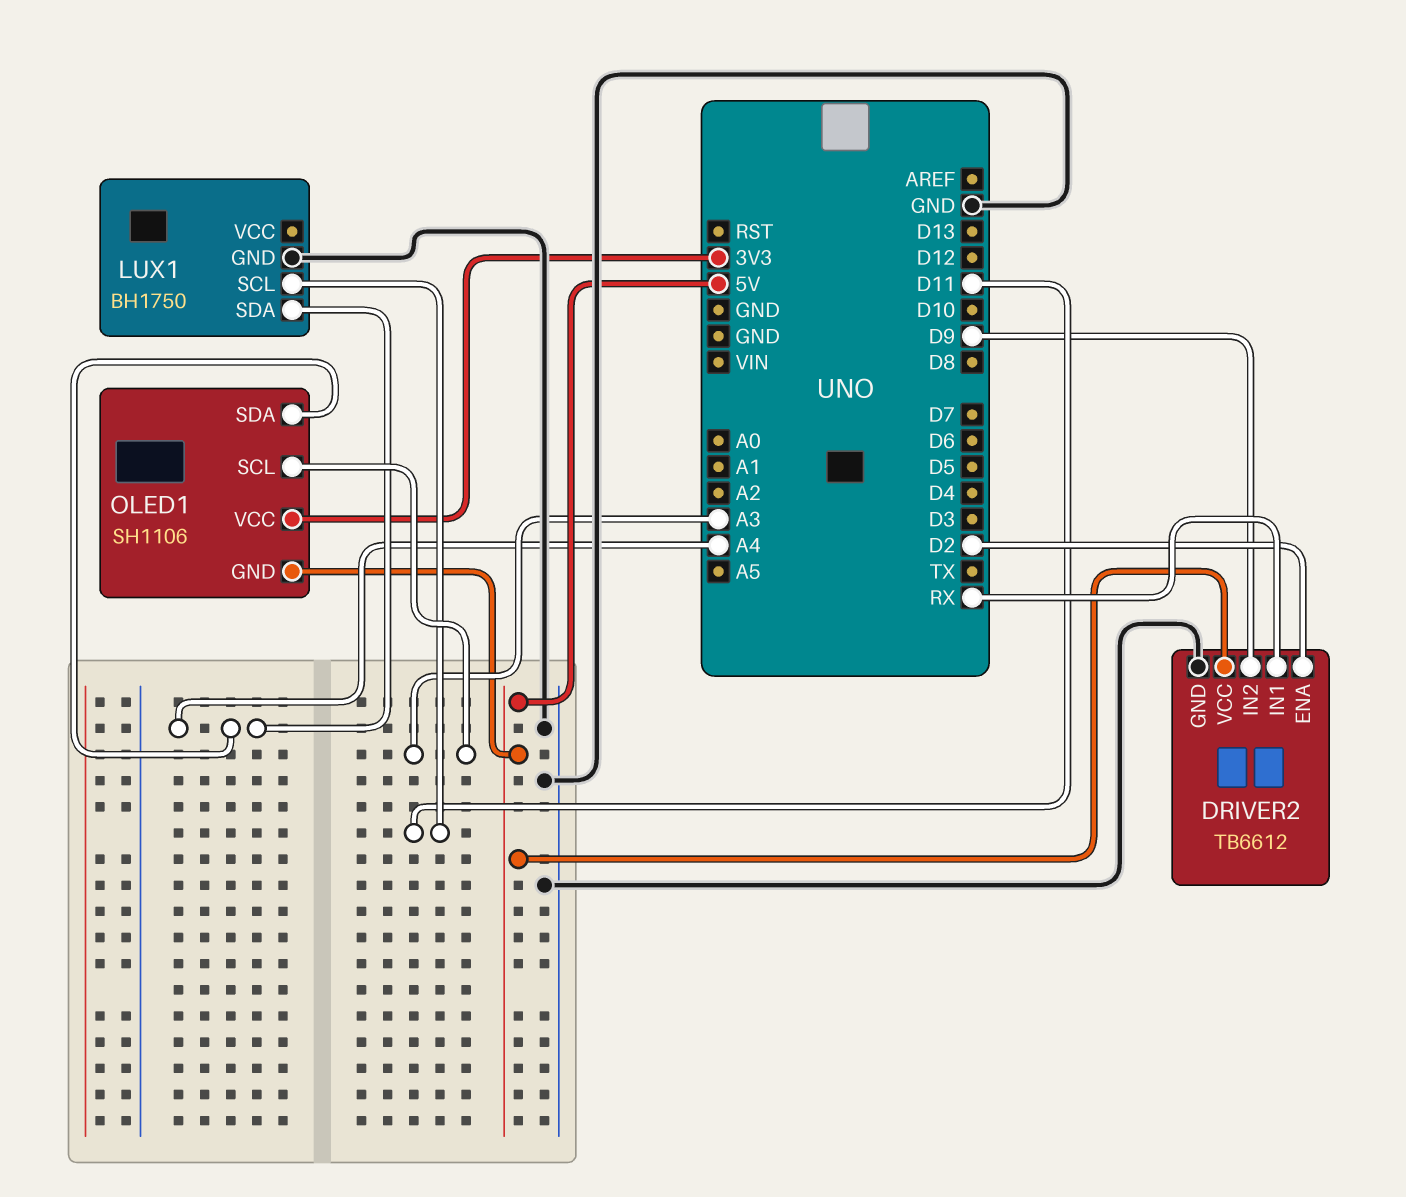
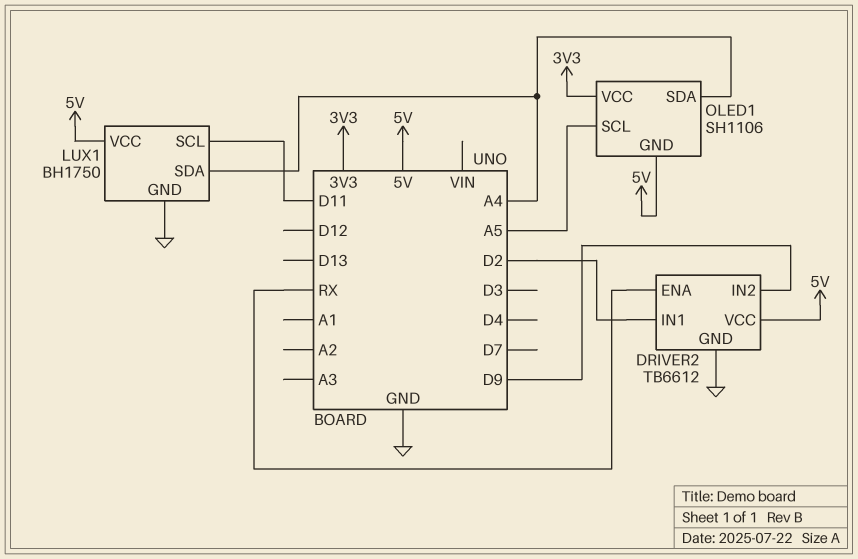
DRIVER2 pin ENA: D2 -> RX
DRIVER2 pin IN1: RX -> D2
LUX1 pin VCC: none -> 5V
OLED1 pin SCL: A3 -> A5

